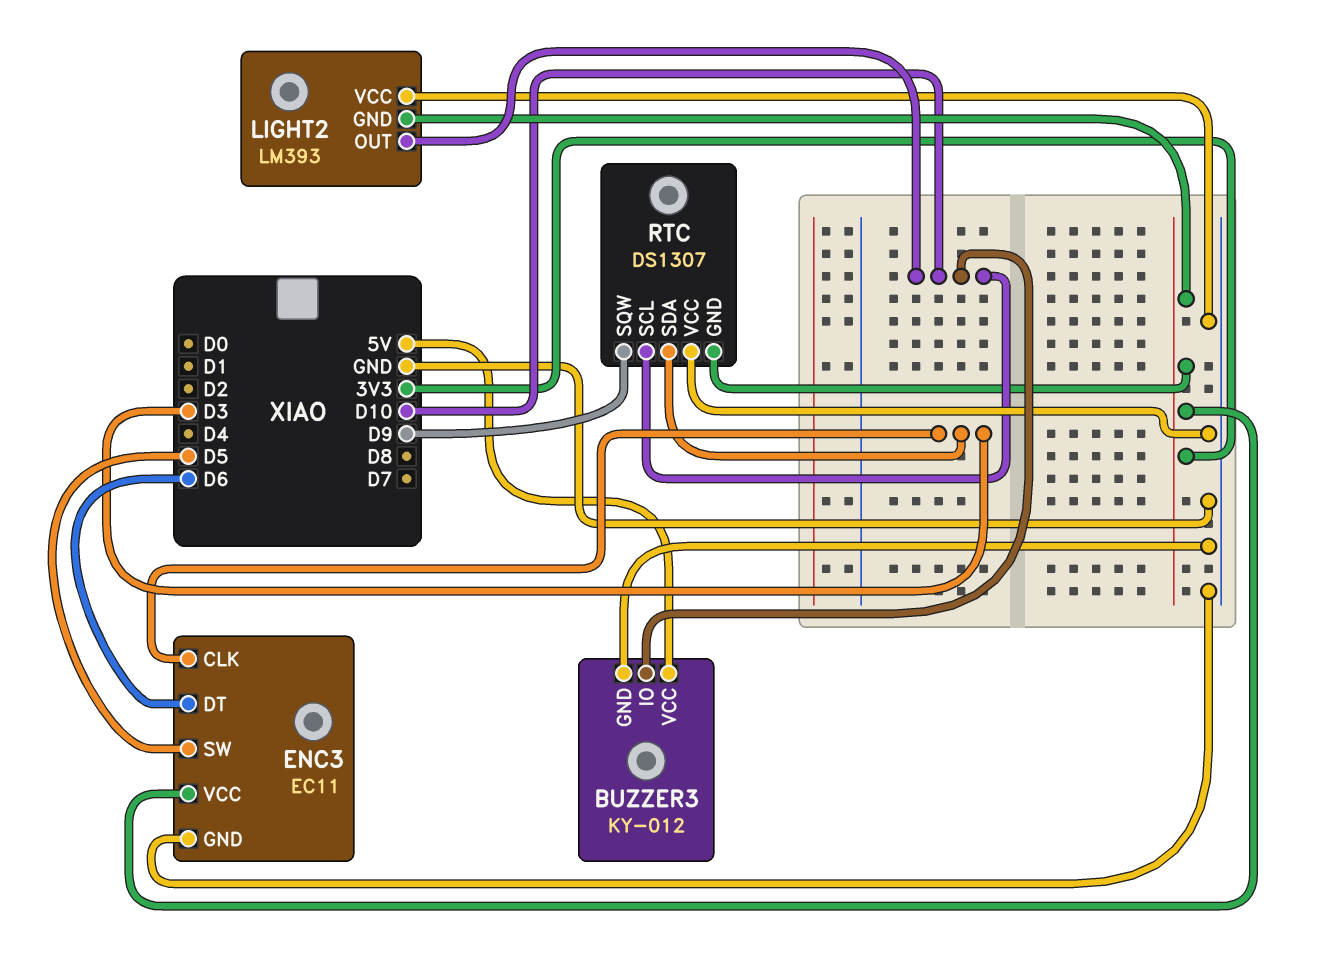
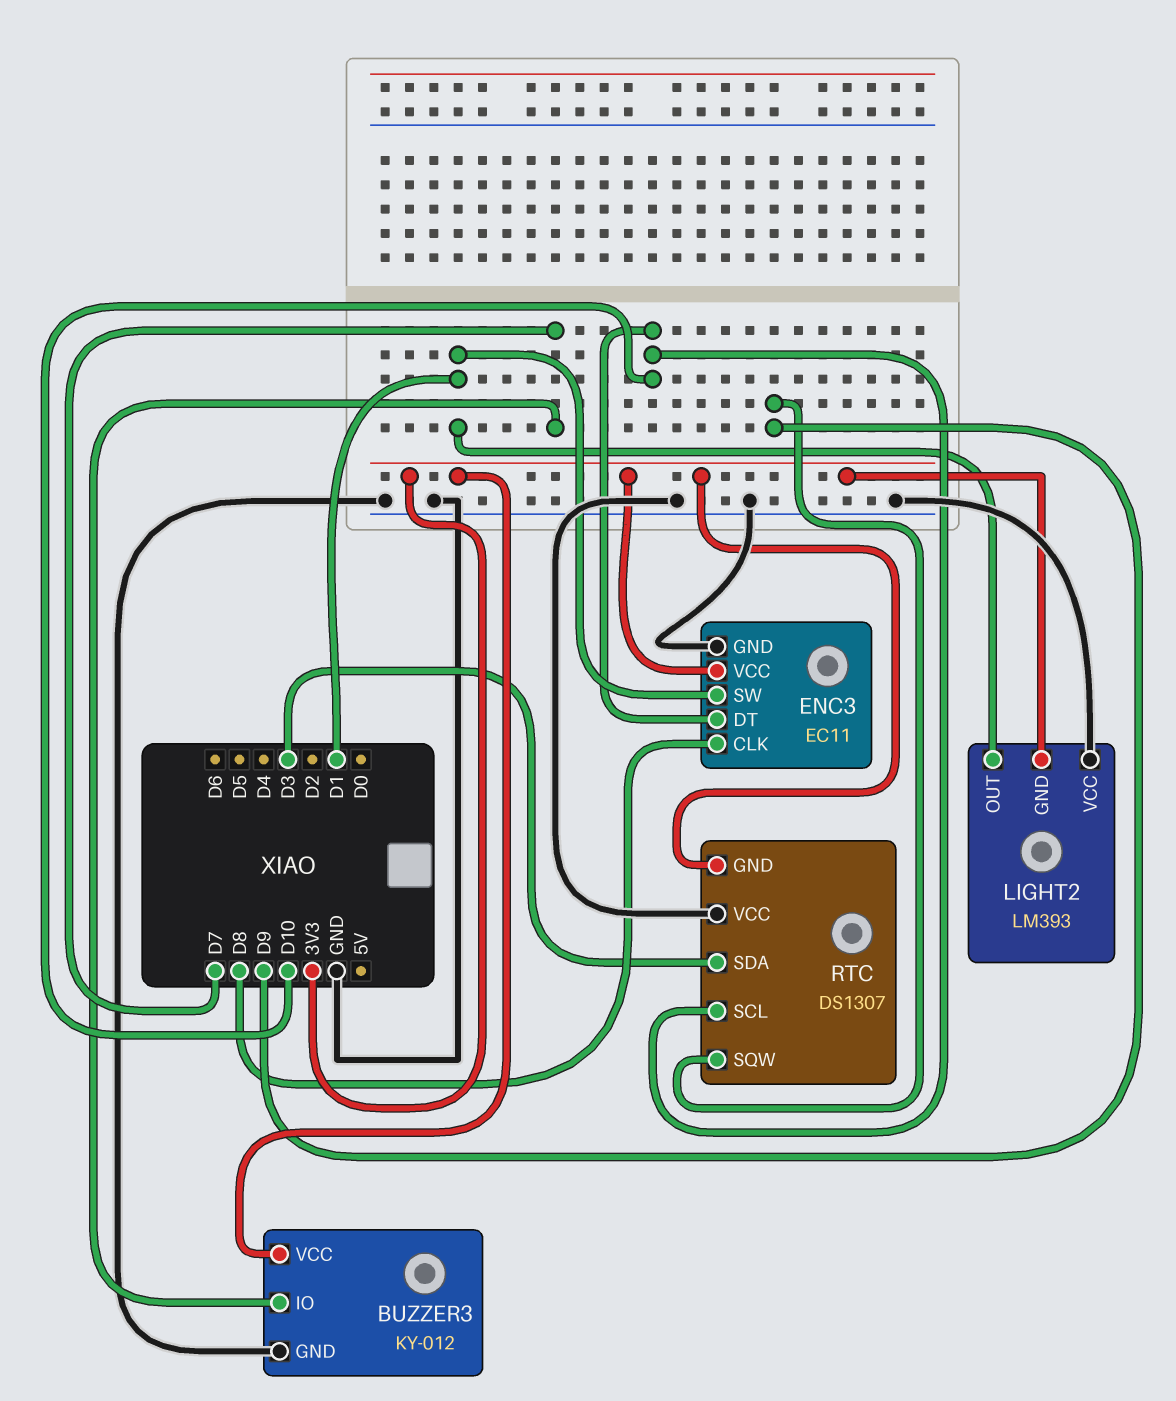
BUZZER3 pin IO: D10 -> D7
BUZZER3 pin VCC: 5V -> 3V3
ENC3 pin CLK: D3 -> D8
ENC3 pin DT: D6 -> D10
ENC3 pin SW: D5 -> D1
LIGHT2 pin OUT: D10 -> D1

